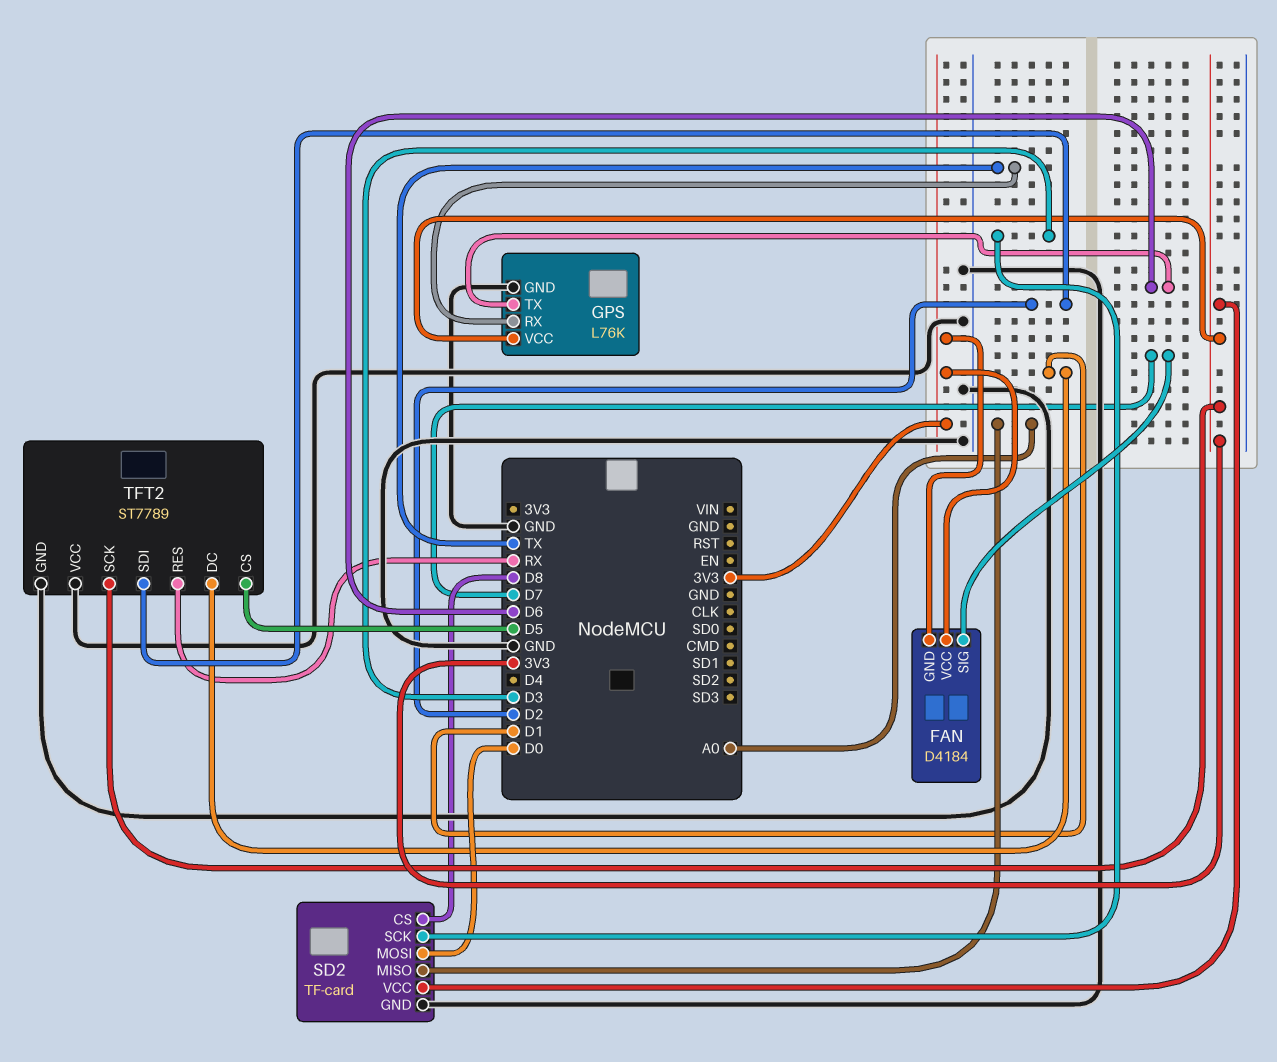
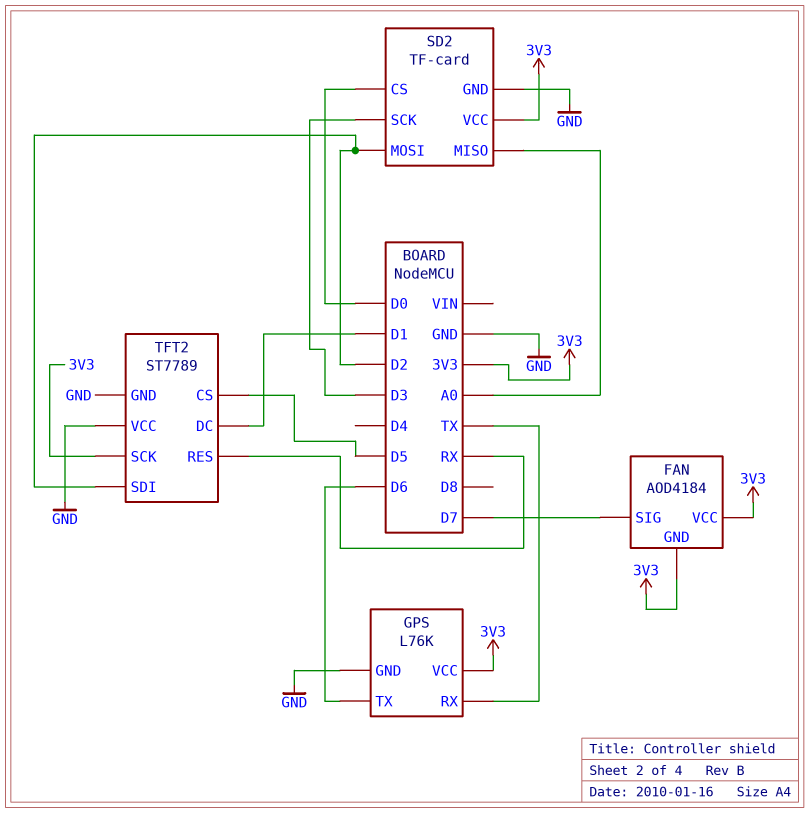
FAN: D4184 -> AOD4184
SD2 pin CS: D8 -> D0
SD2 pin MOSI: D0 -> D2

